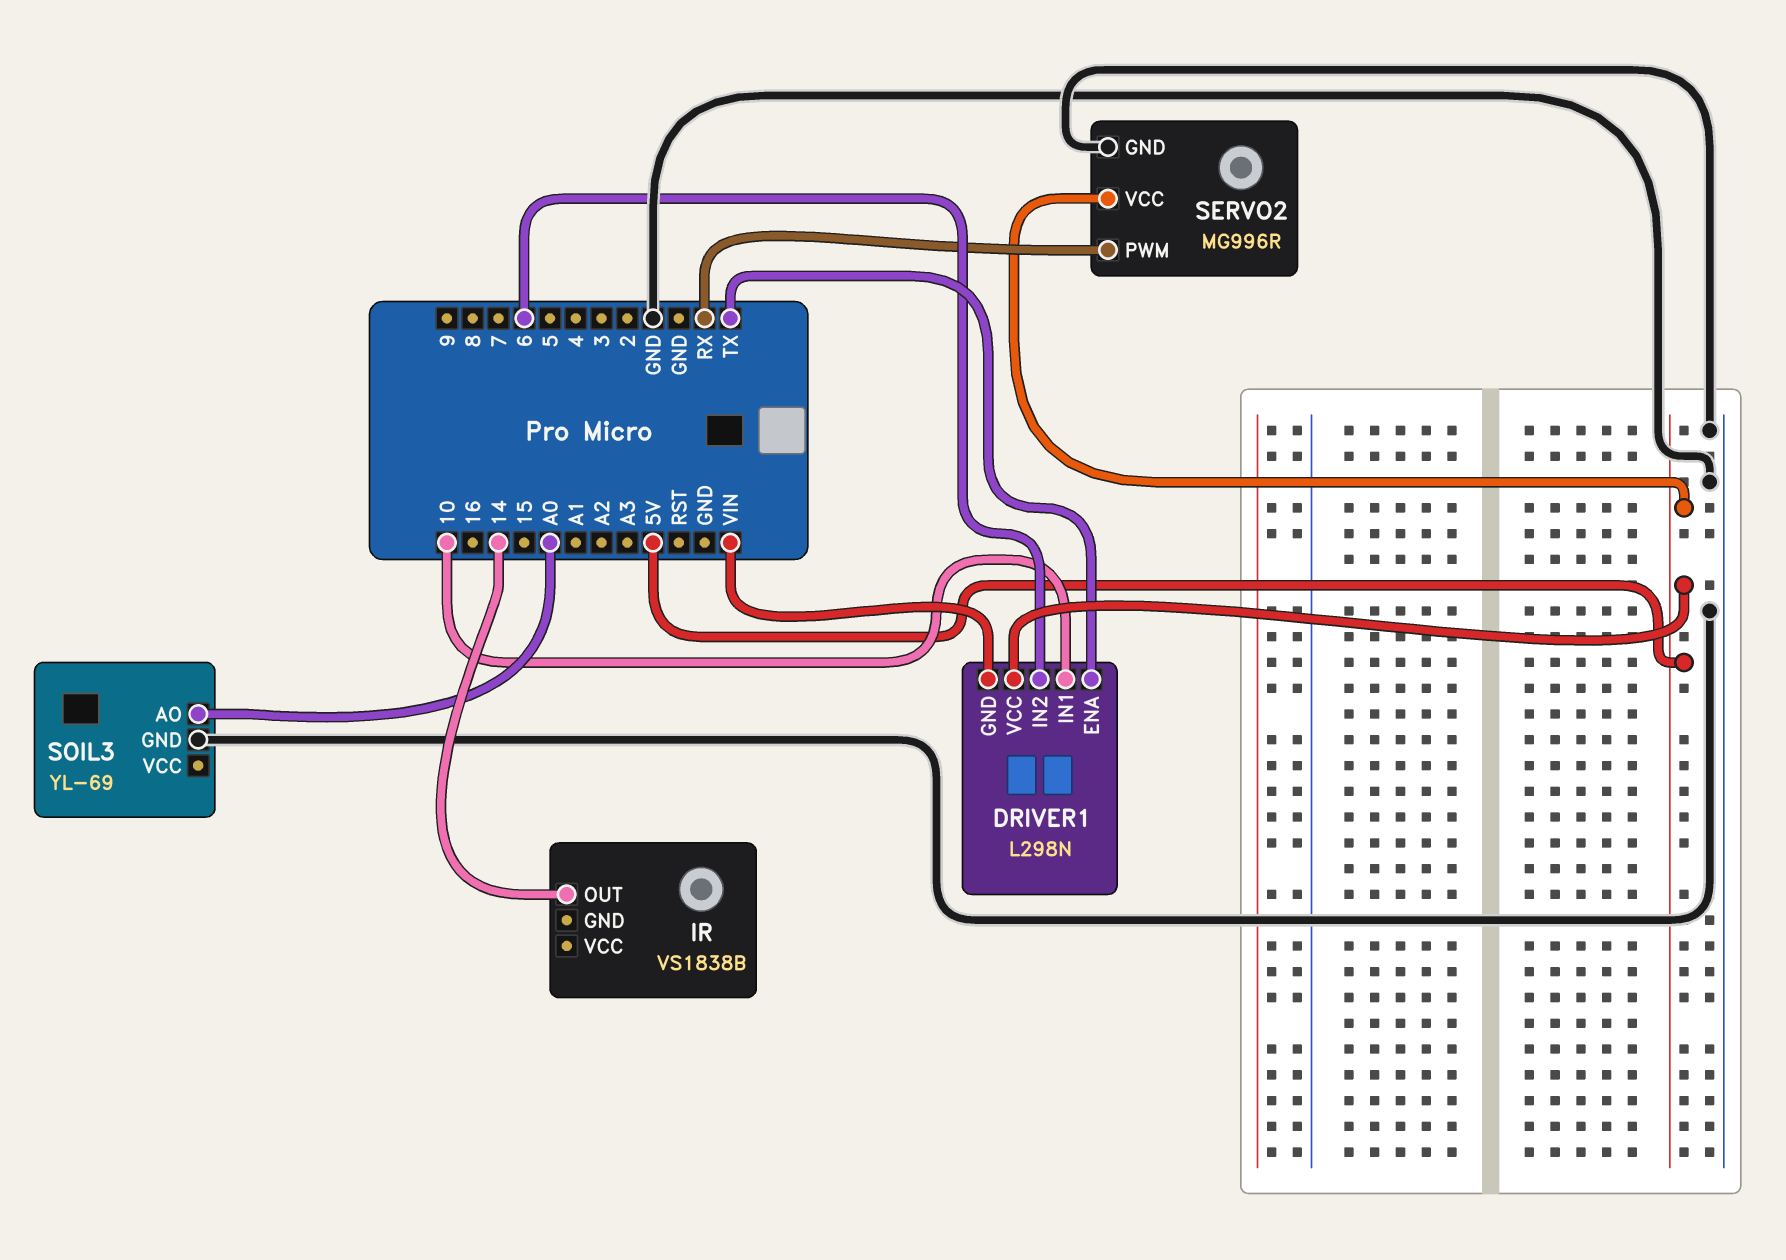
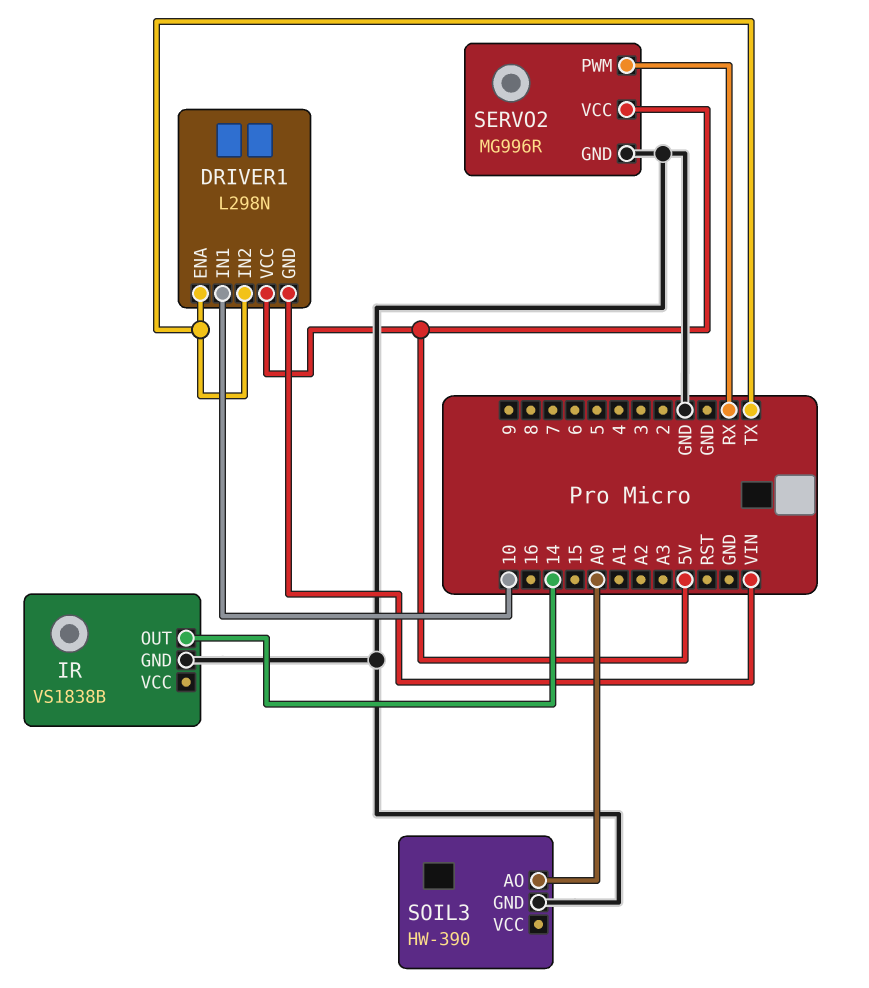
DRIVER1 pin IN2: 6 -> TX
IR pin GND: none -> GND
SOIL3: YL-69 -> HW-390

